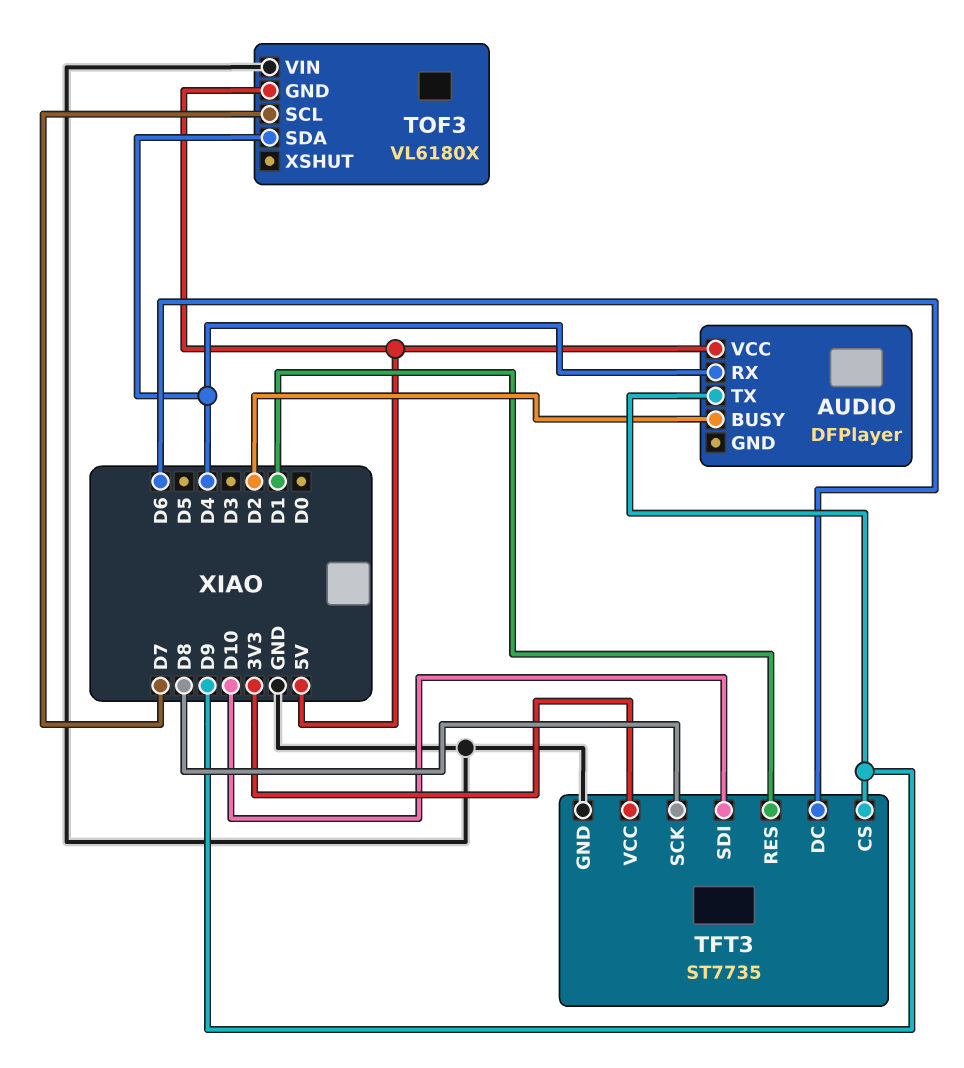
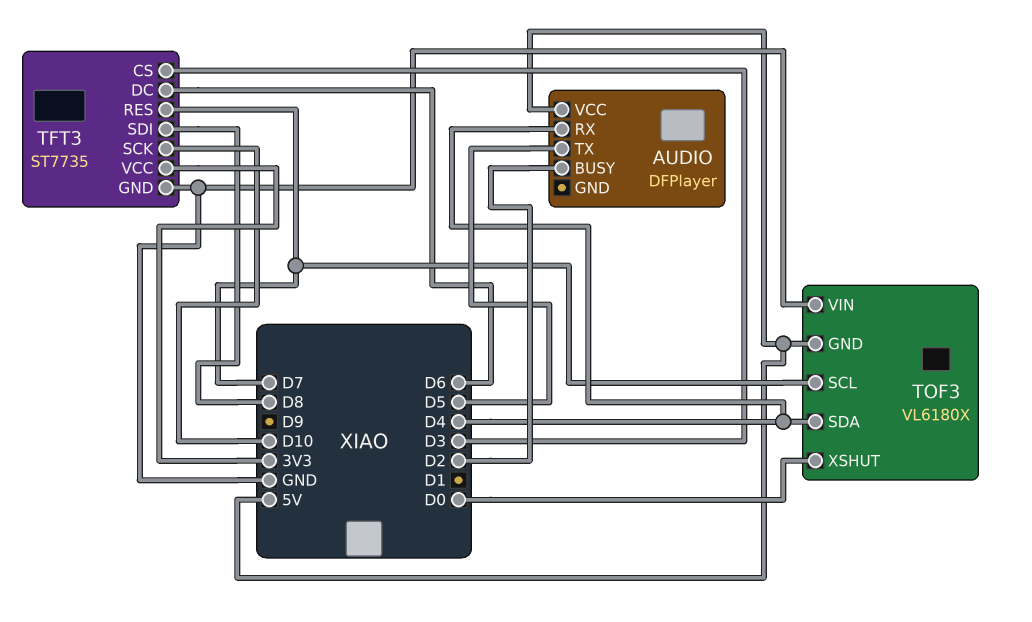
AUDIO pin TX: D9 -> D5
TFT3 pin CS: D9 -> D3
TFT3 pin RES: D1 -> D7
TFT3 pin SCK: D8 -> D10
TFT3 pin SDI: D10 -> D8
TOF3 pin XSHUT: none -> D0

